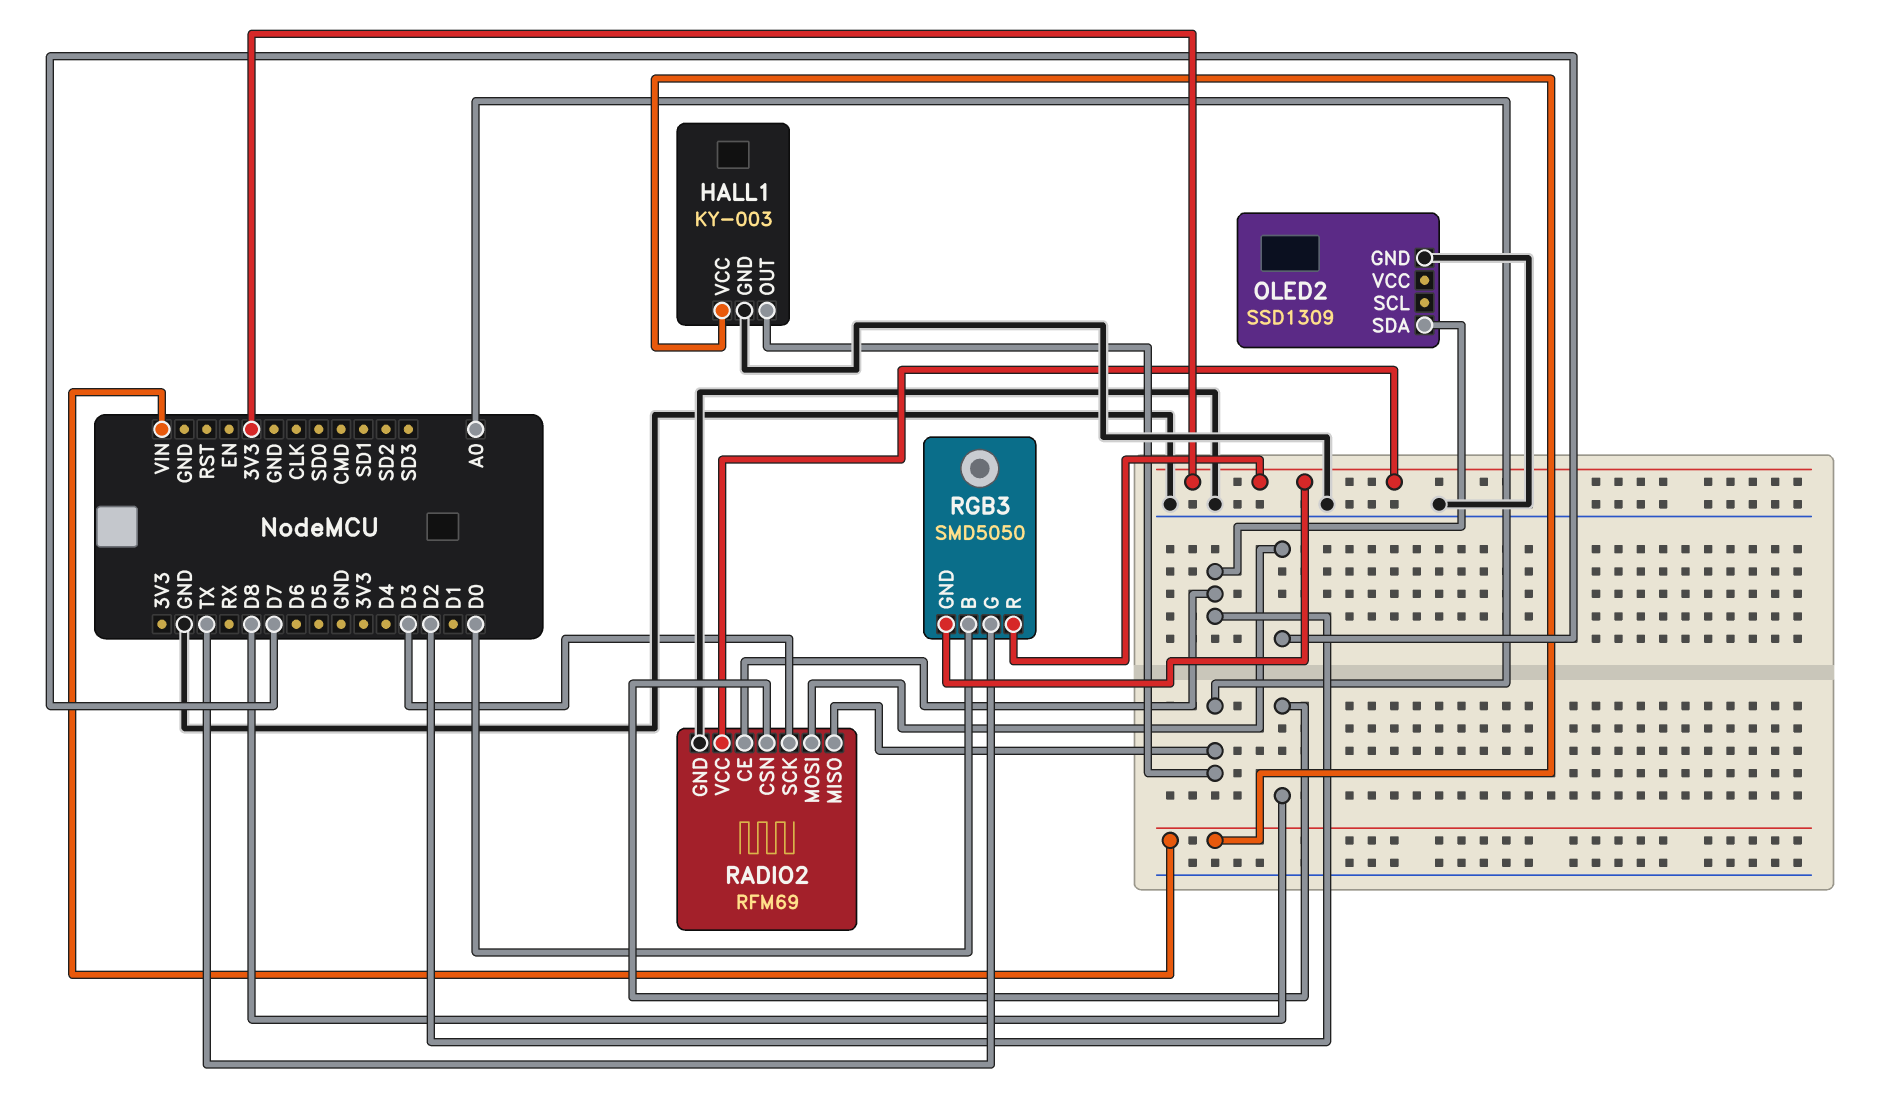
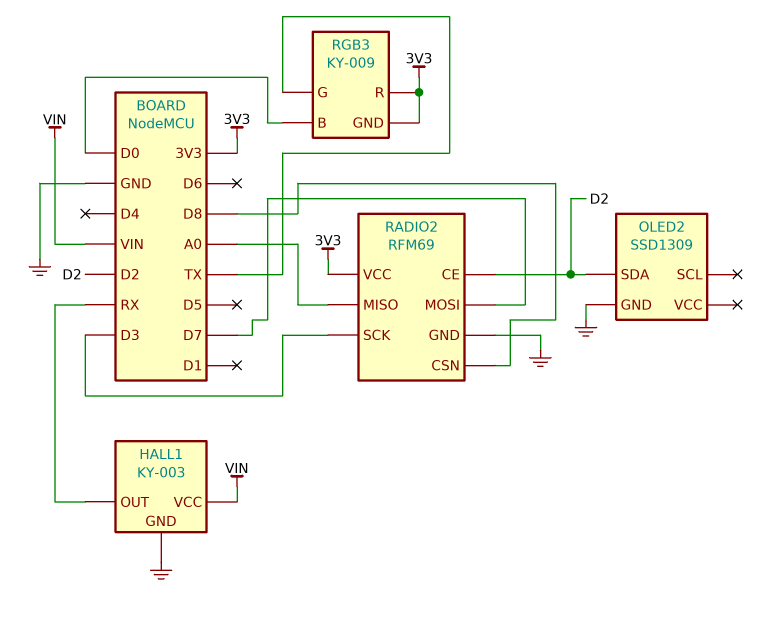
HALL1 pin OUT: A0 -> RX
RGB3: SMD5050 -> KY-009

